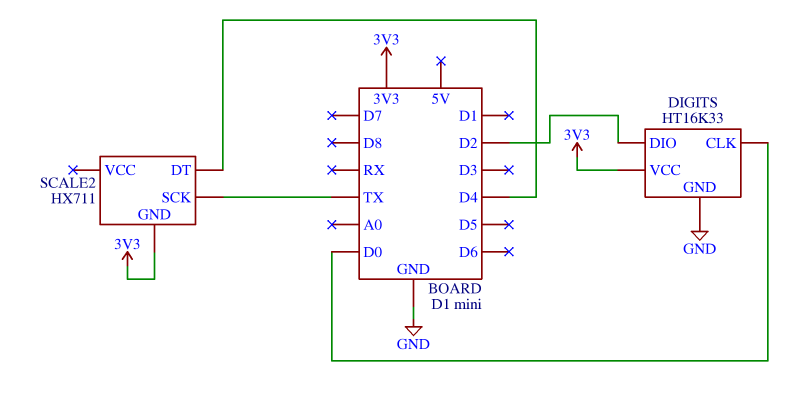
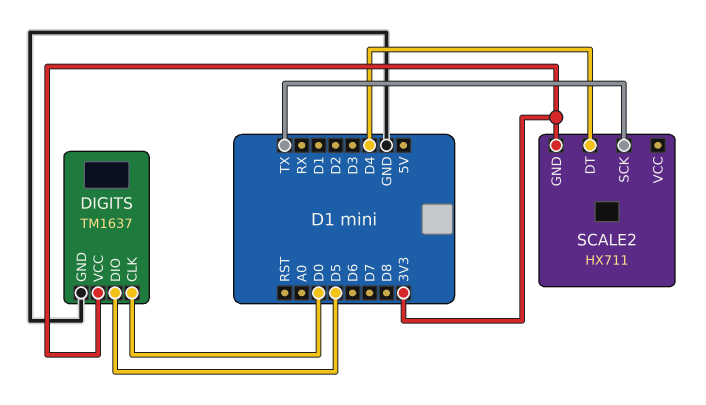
DIGITS: HT16K33 -> TM1637
DIGITS pin DIO: D2 -> D5

